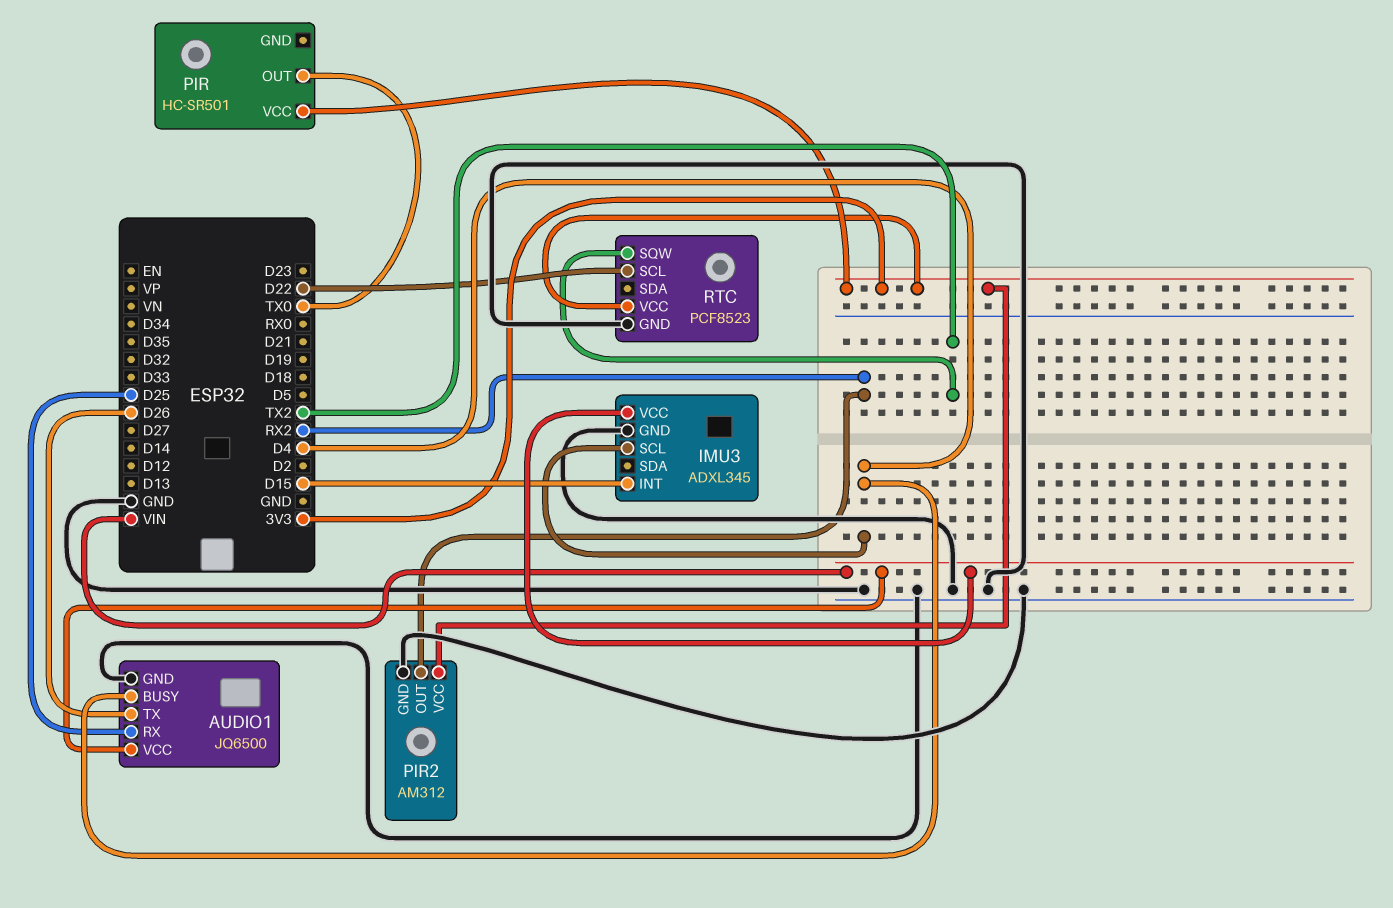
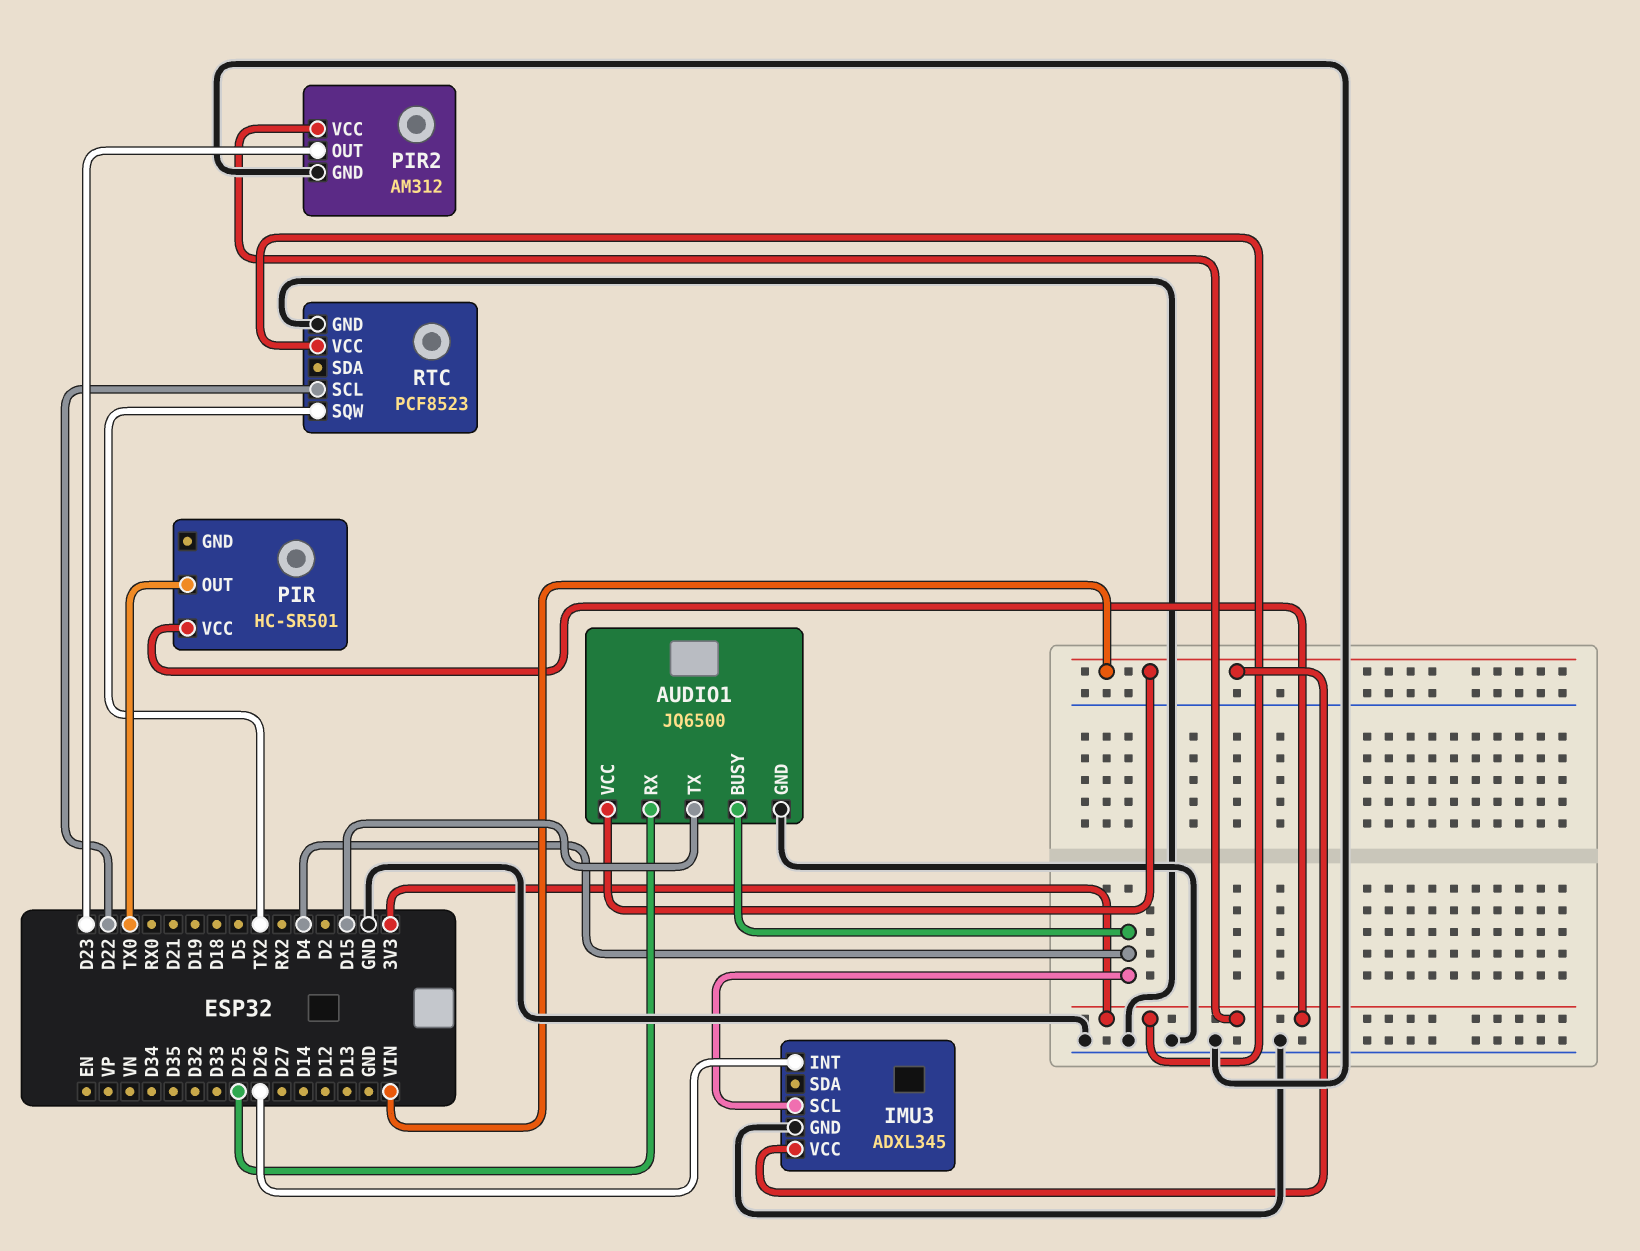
AUDIO1 pin TX: D26 -> D15
IMU3 pin INT: D15 -> D26
PIR2 pin OUT: RX2 -> D23

